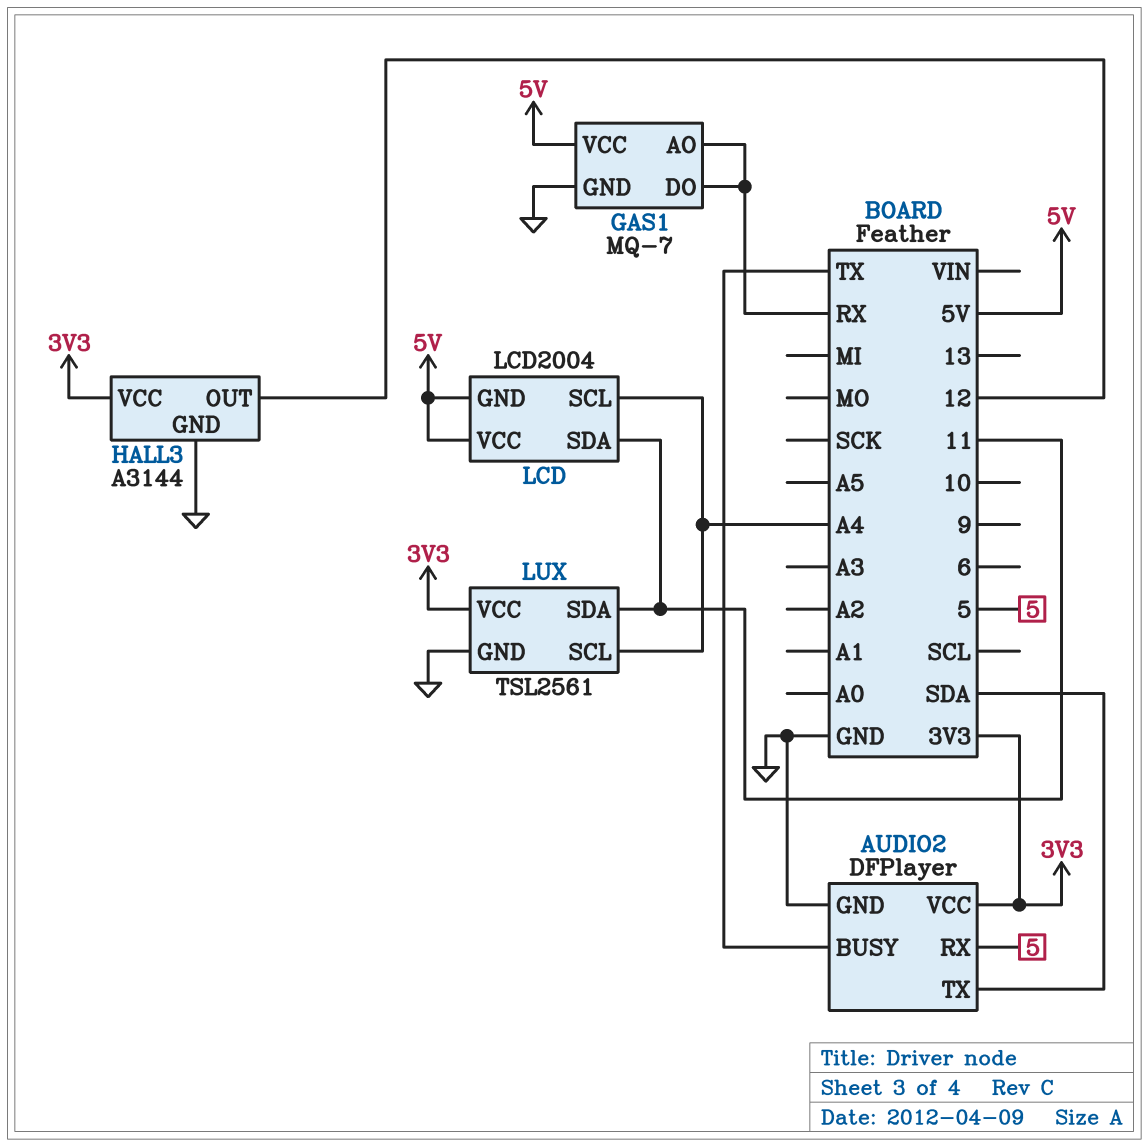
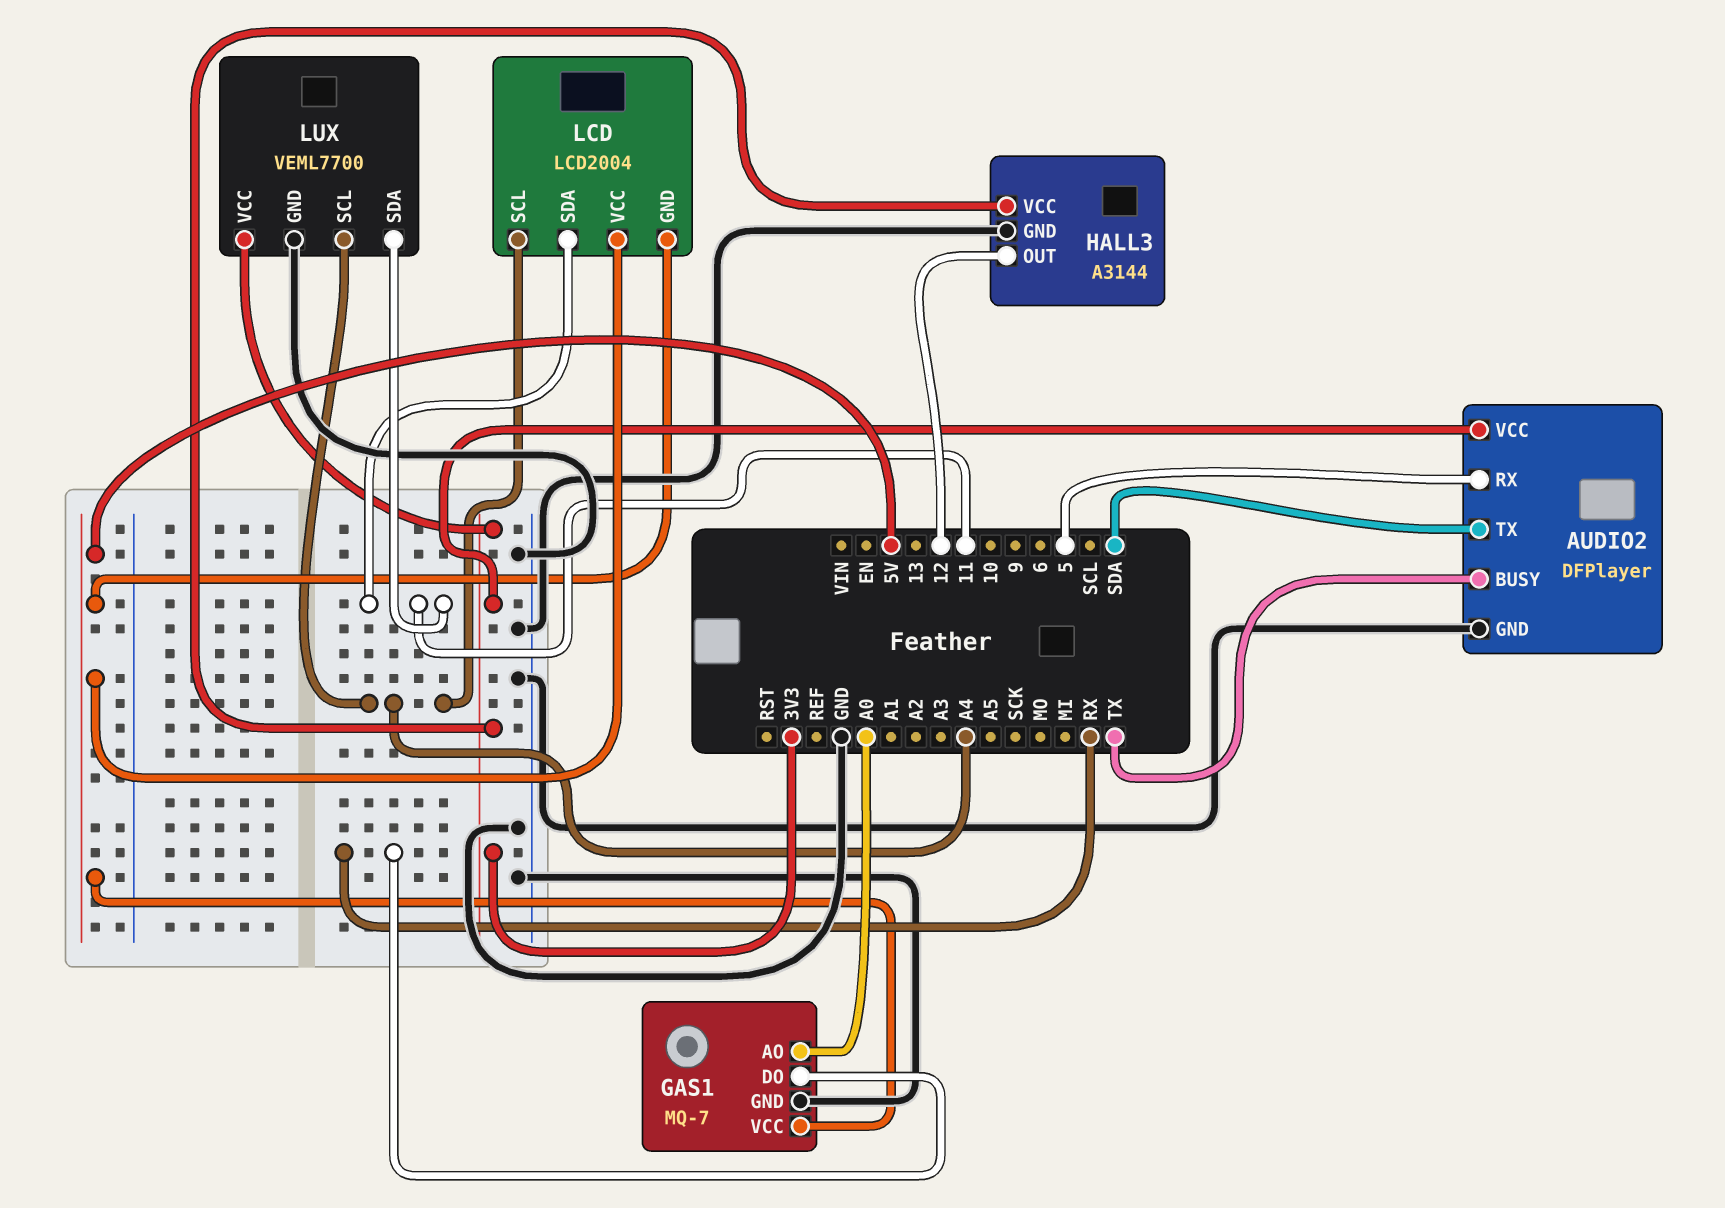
GAS1 pin AO: RX -> A0
LUX: TSL2561 -> VEML7700

